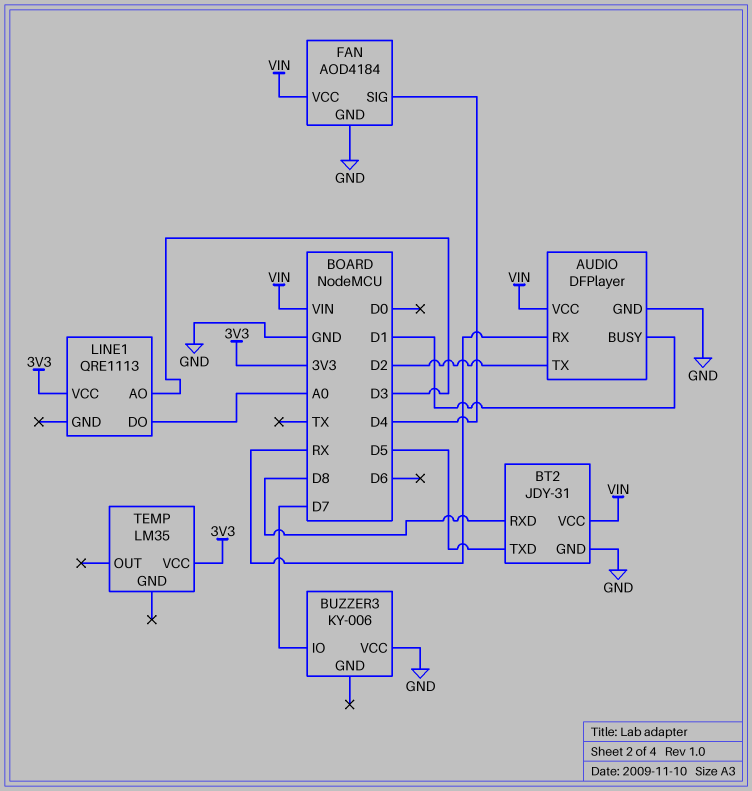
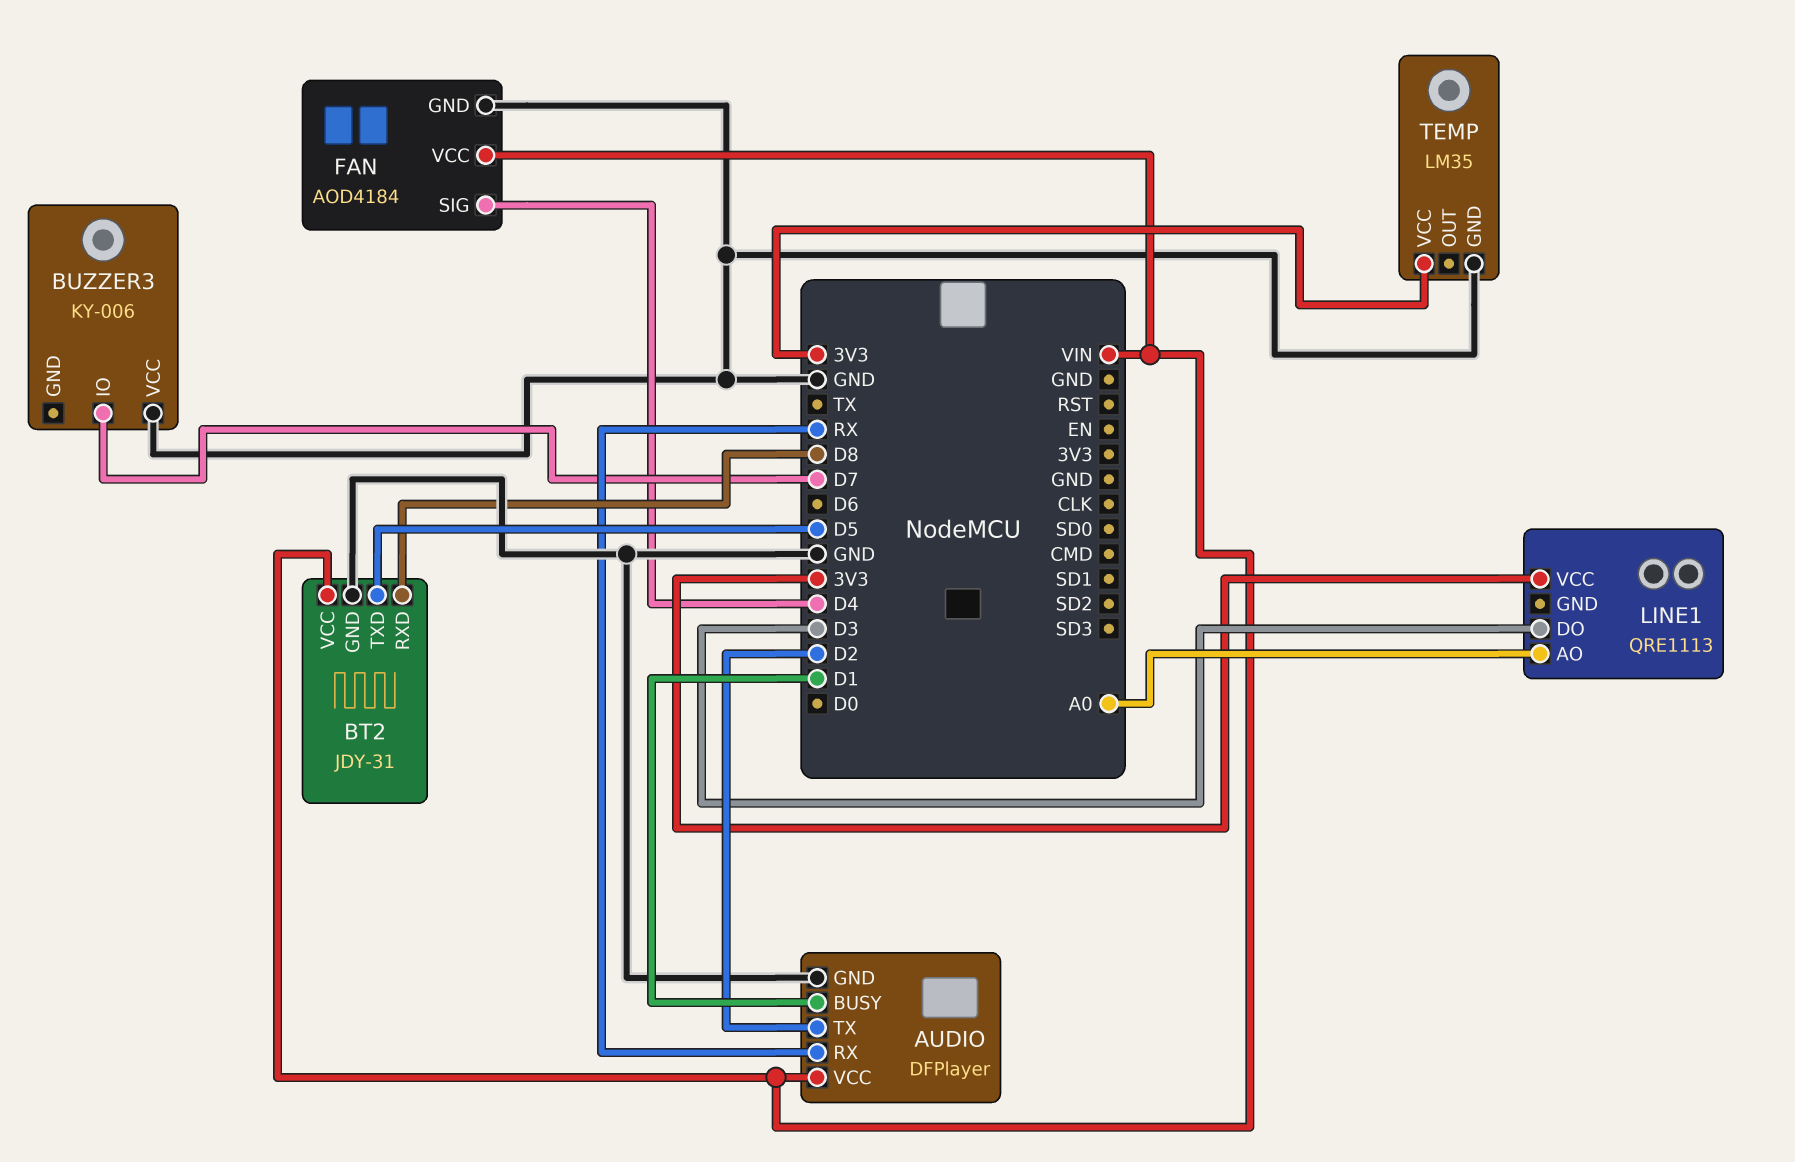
LINE1 pin AO: D3 -> A0
LINE1 pin DO: A0 -> D3
TEMP pin GND: none -> GND

